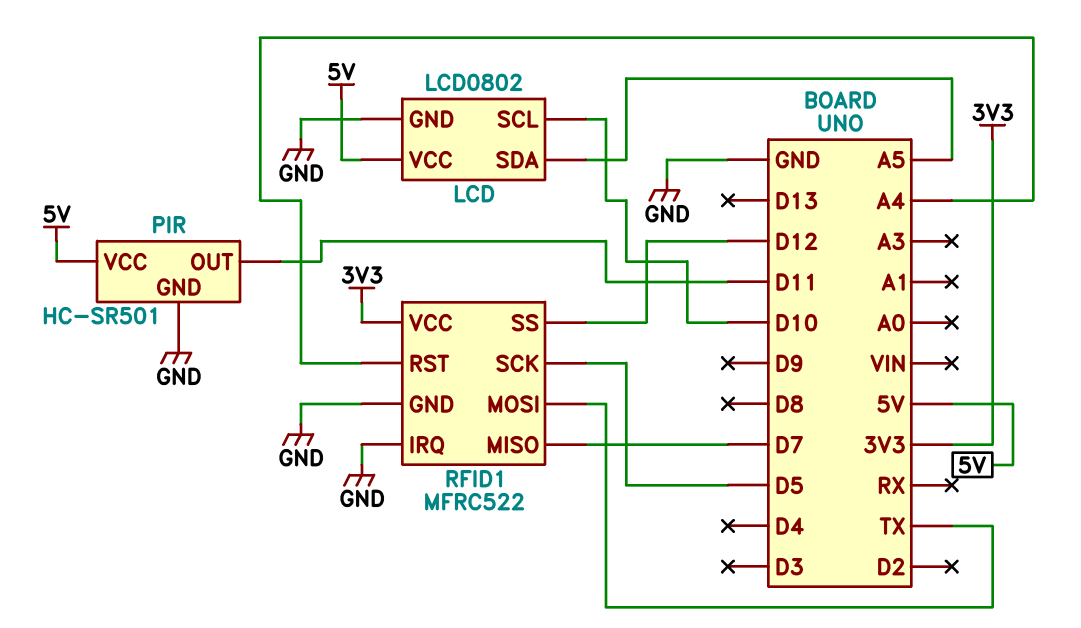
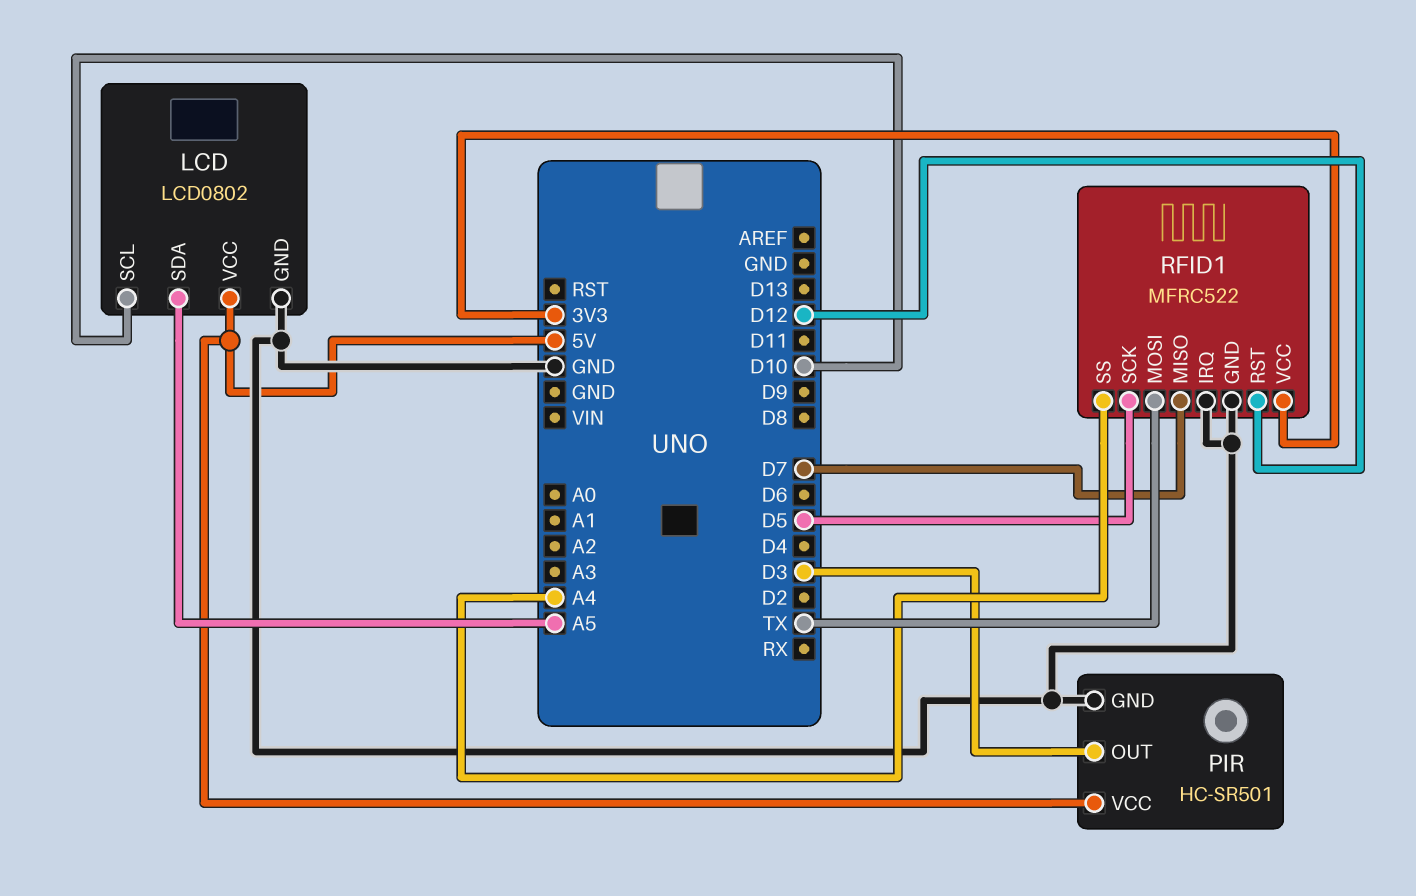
PIR pin OUT: D11 -> D3
RFID1 pin RST: A4 -> D12
RFID1 pin SS: D12 -> A4

